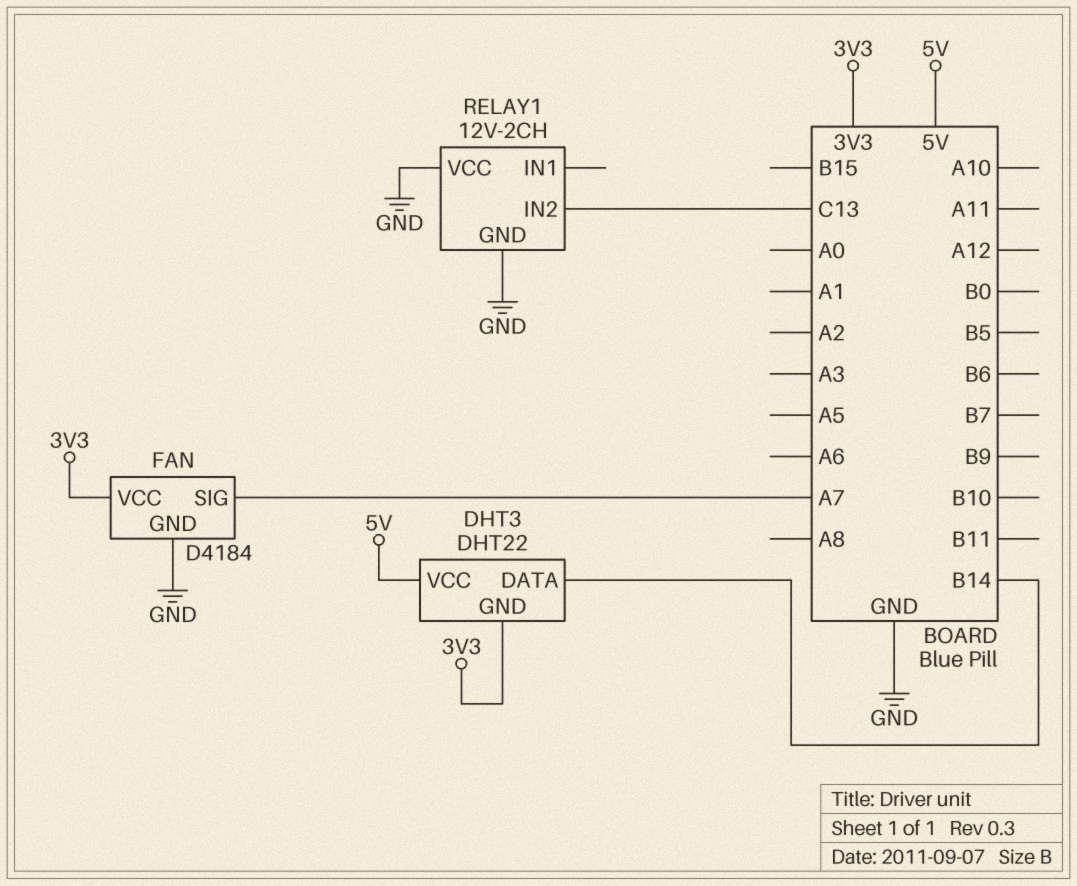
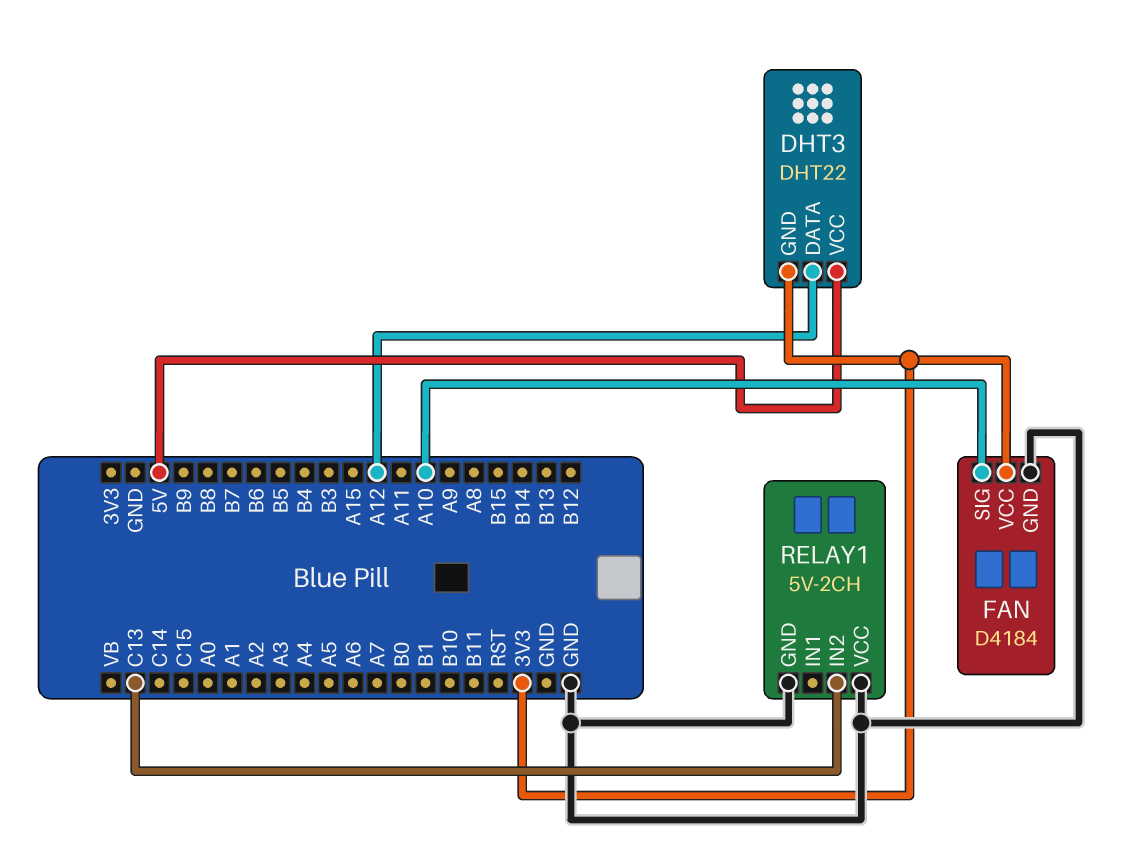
DHT3 pin DATA: B14 -> A12
FAN pin SIG: A7 -> A10
RELAY1: 12V-2CH -> 5V-2CH

